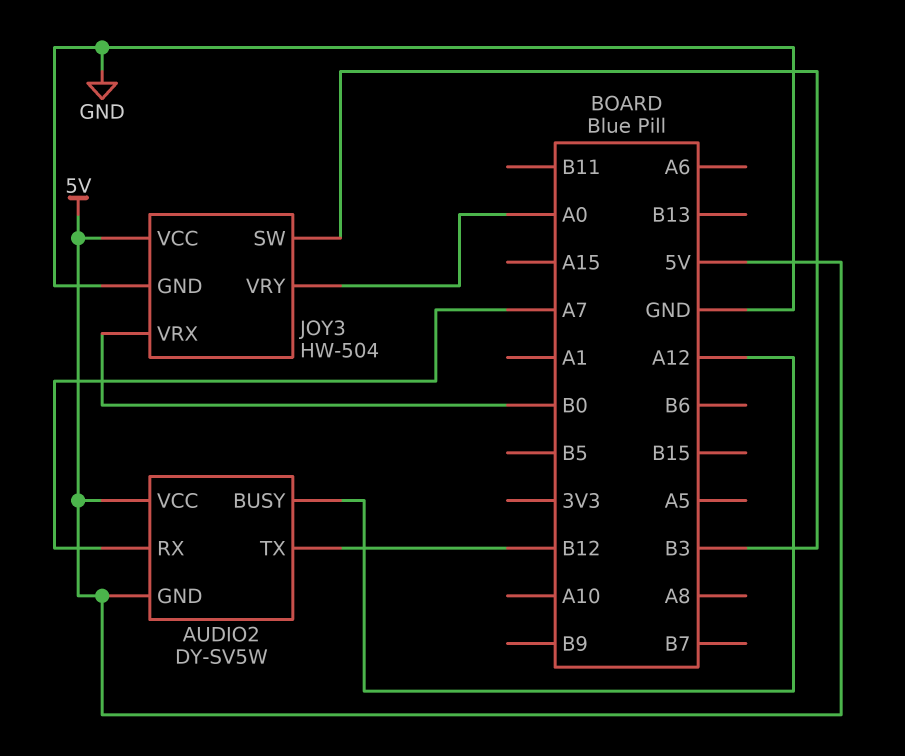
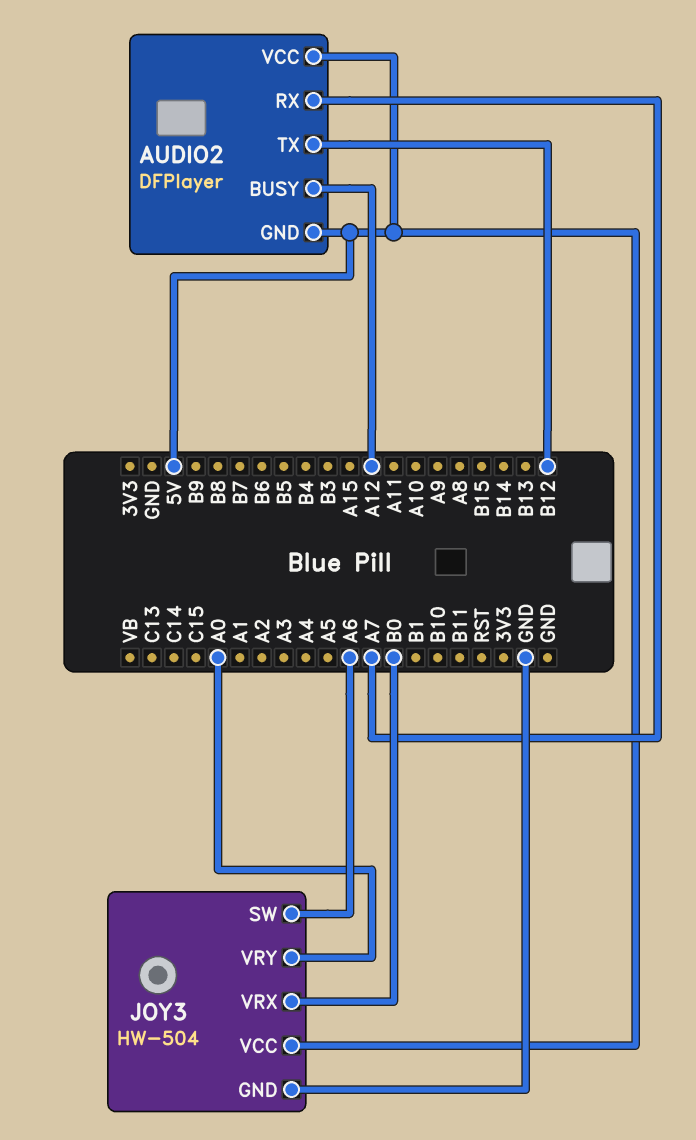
AUDIO2: DY-SV5W -> DFPlayer
JOY3 pin SW: B3 -> A6

